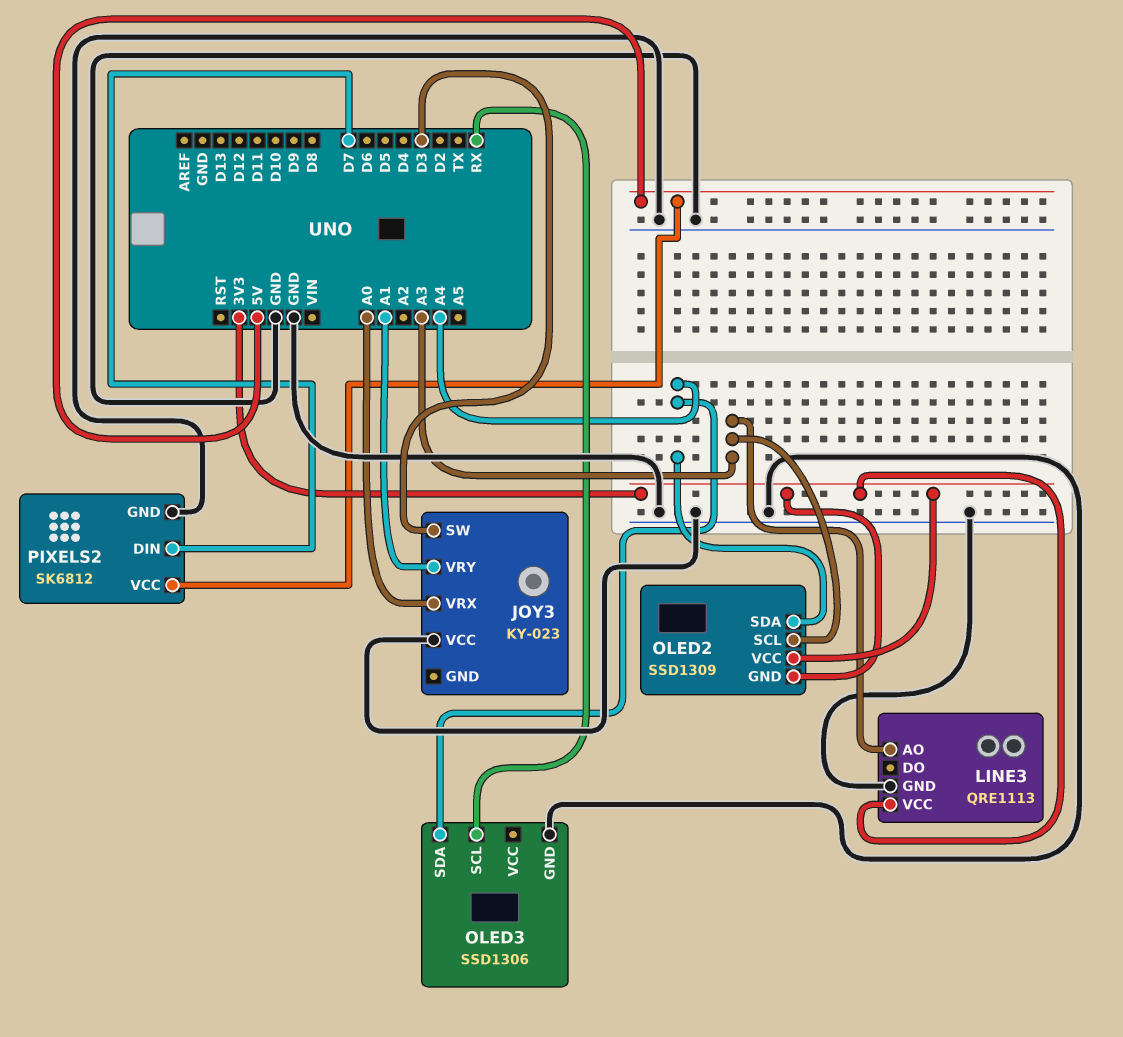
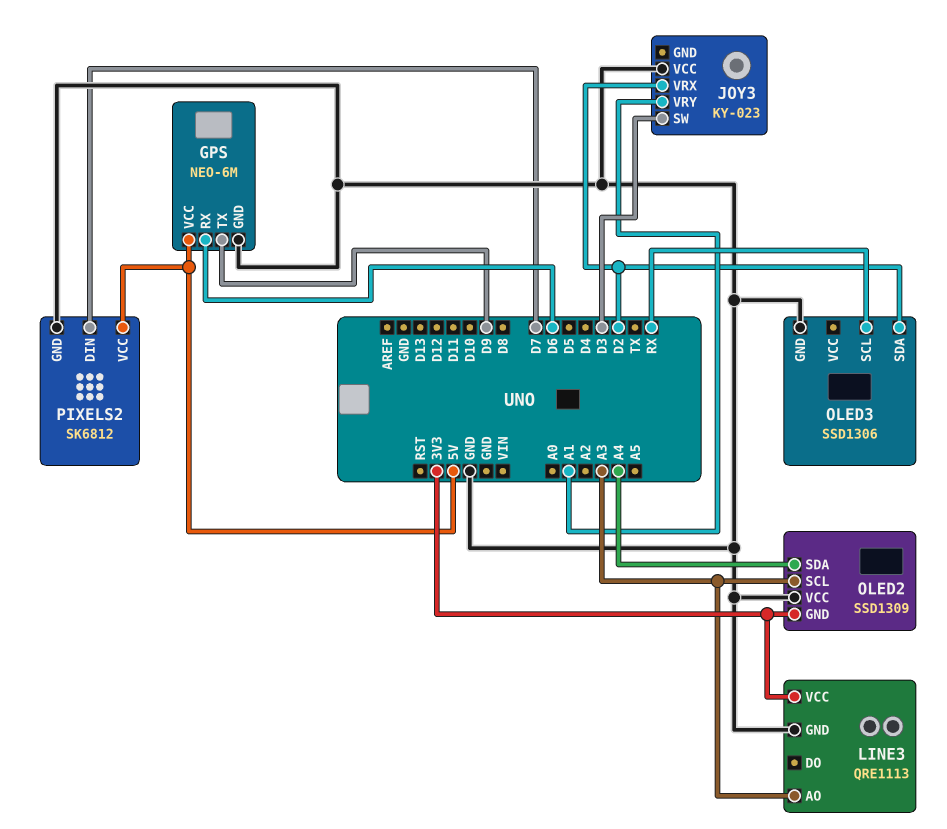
GPS: none -> NEO-6M
GPS pin GND: none -> GND
GPS pin RX: none -> D6
GPS pin TX: none -> D9
GPS pin VCC: none -> 5V
JOY3 pin VRX: A0 -> D2
OLED2 pin VCC: 3V3 -> GND
OLED3 pin SDA: A4 -> D2

